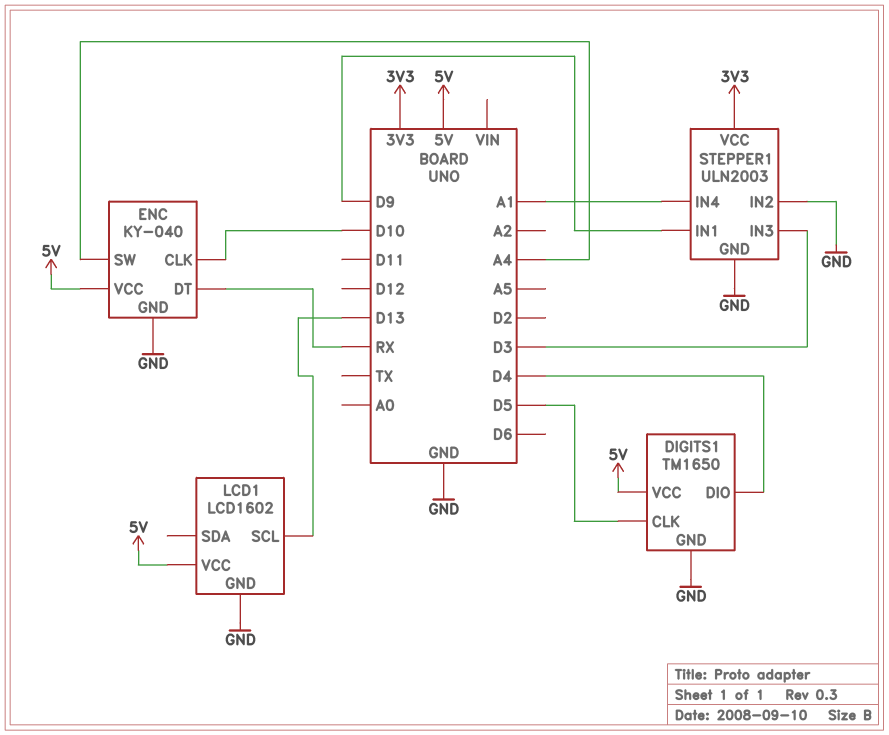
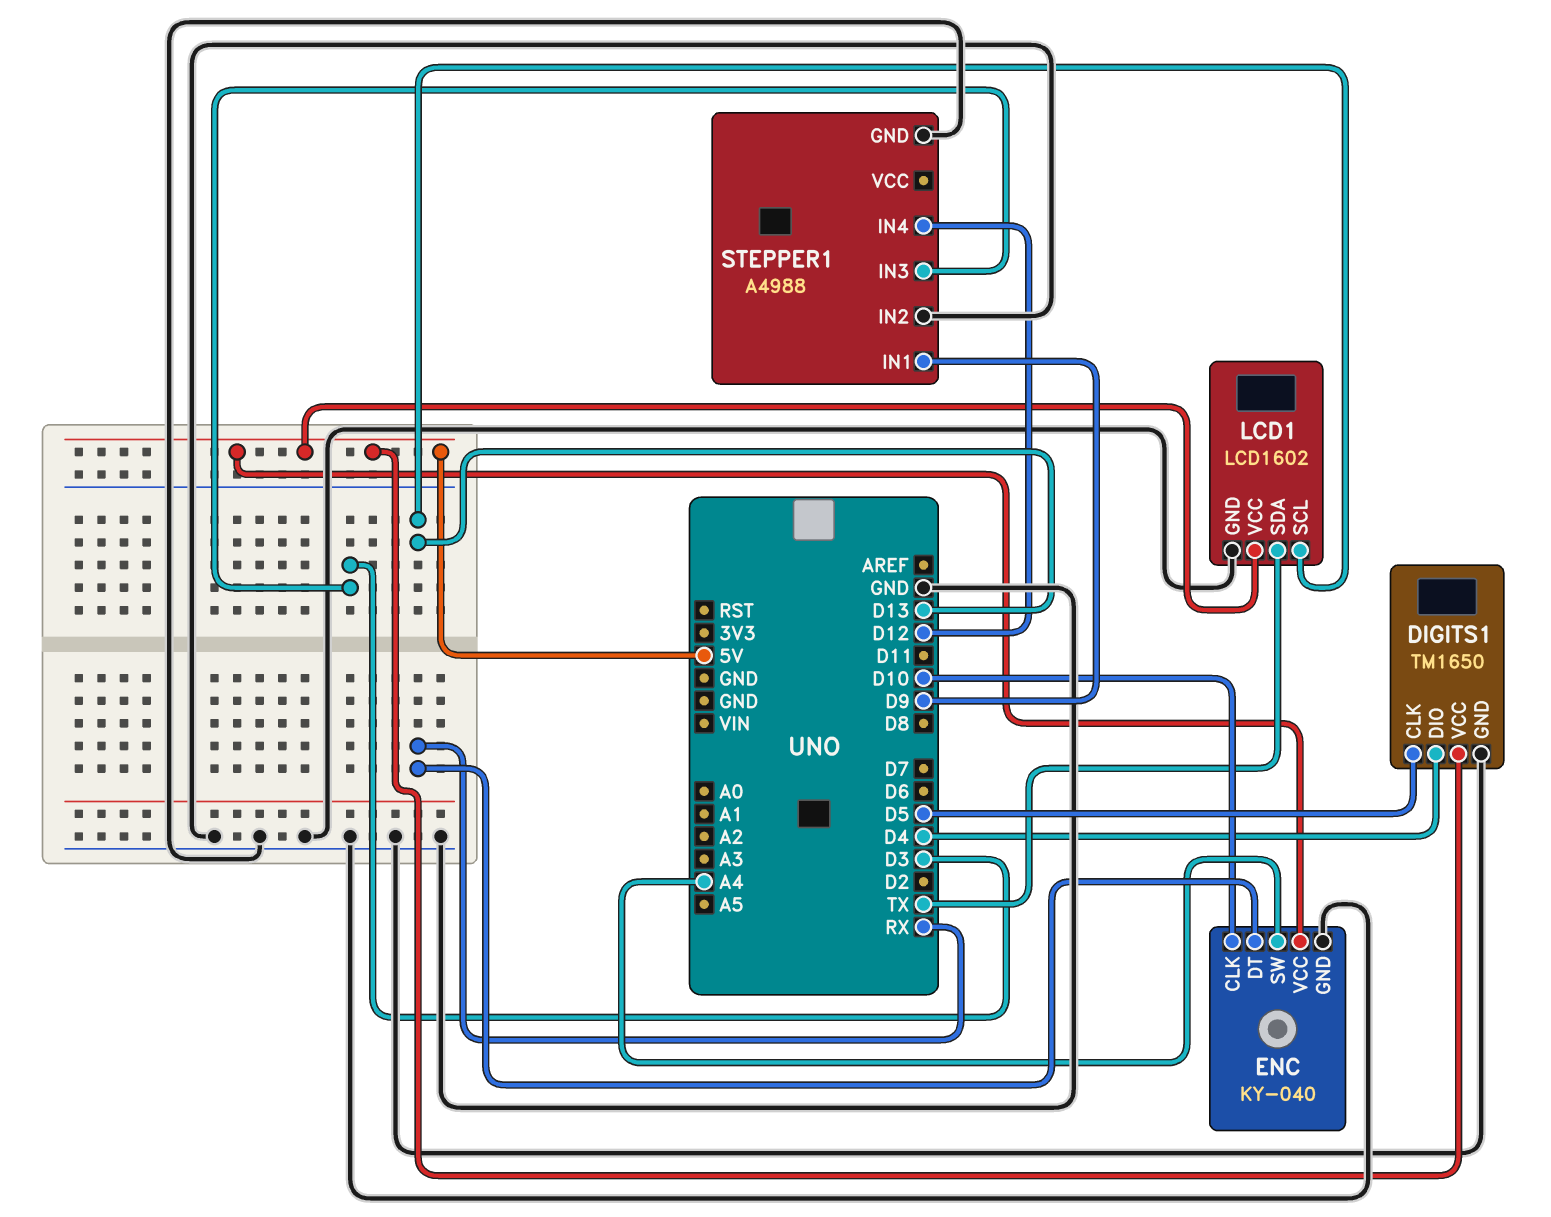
LCD1 pin SDA: none -> TX
STEPPER1: ULN2003 -> A4988
STEPPER1 pin IN4: A1 -> D12
STEPPER1 pin VCC: 3V3 -> none

